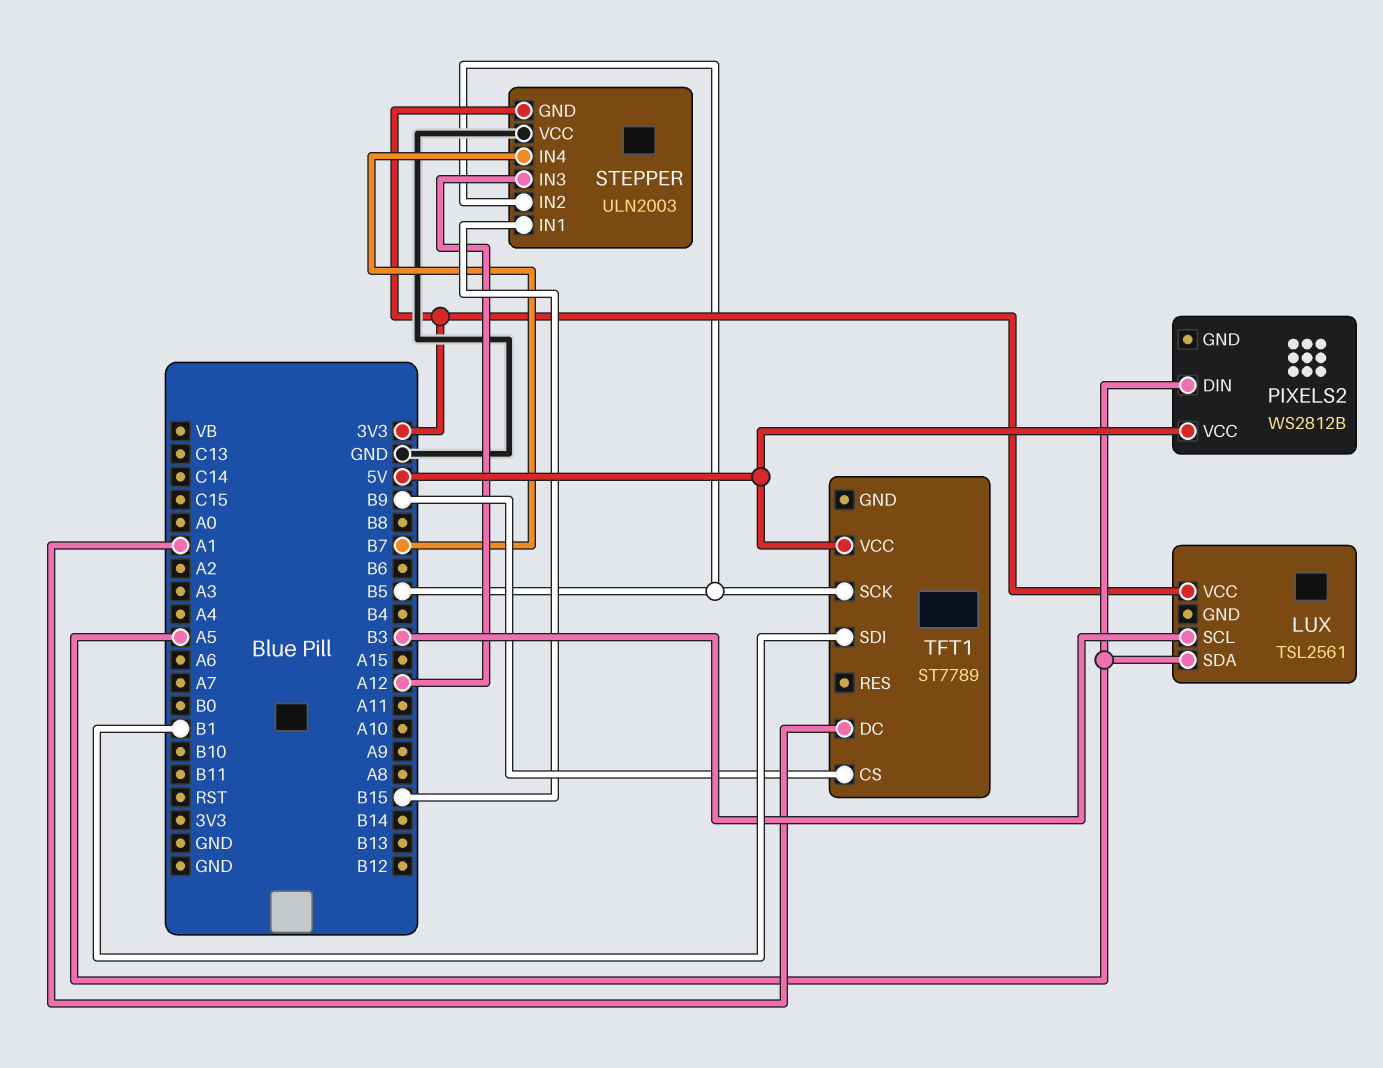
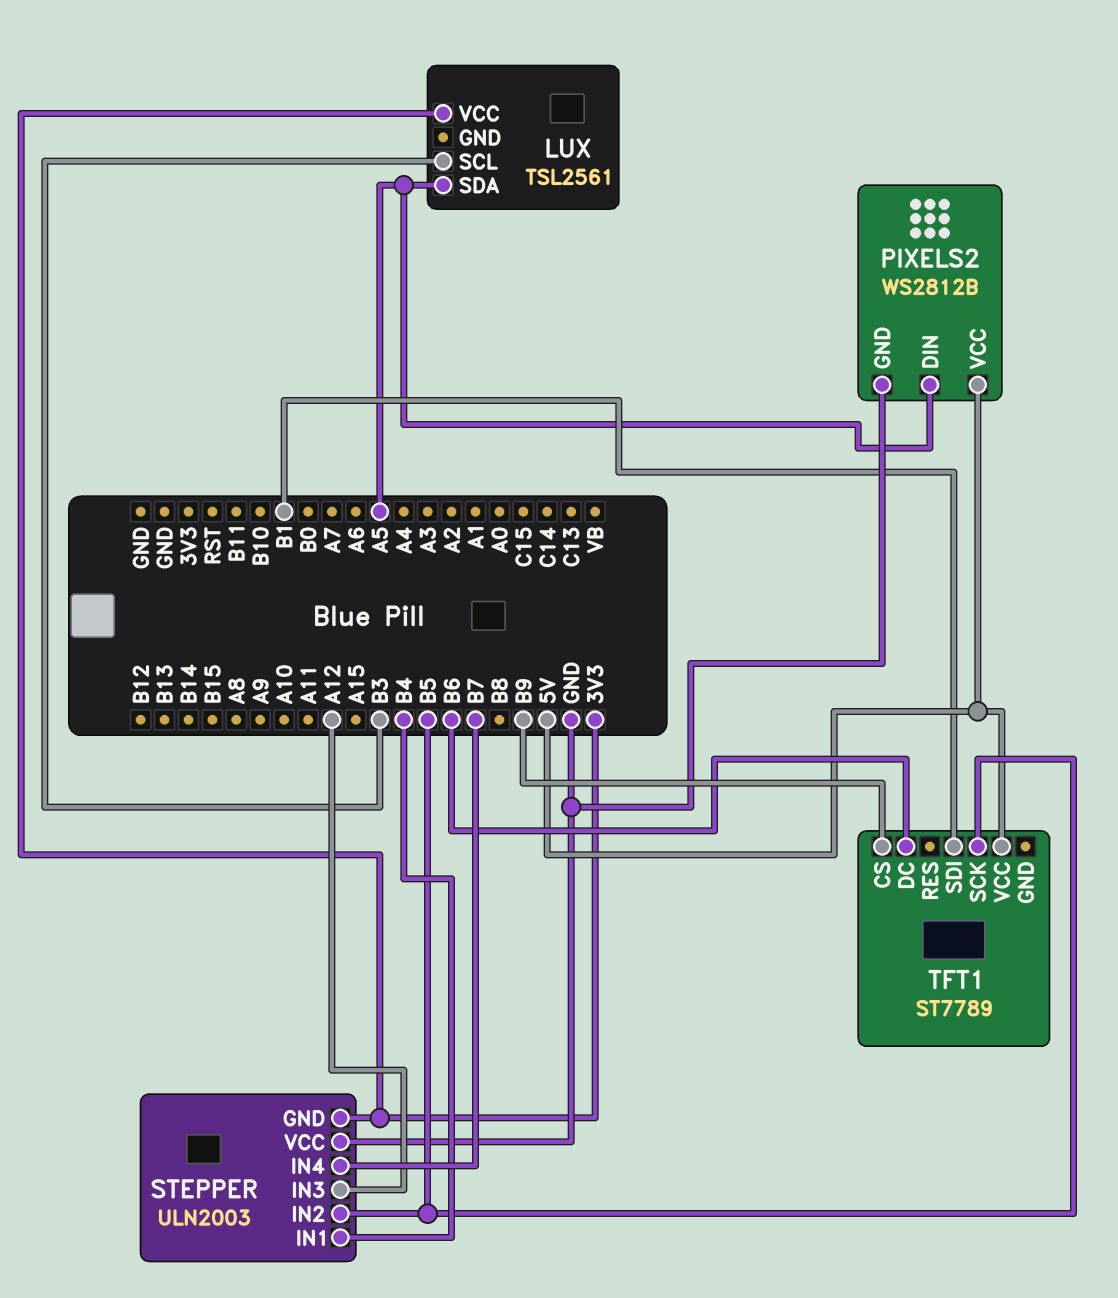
PIXELS2 pin GND: none -> GND
STEPPER pin IN1: B15 -> B4
TFT1 pin DC: A1 -> B6

